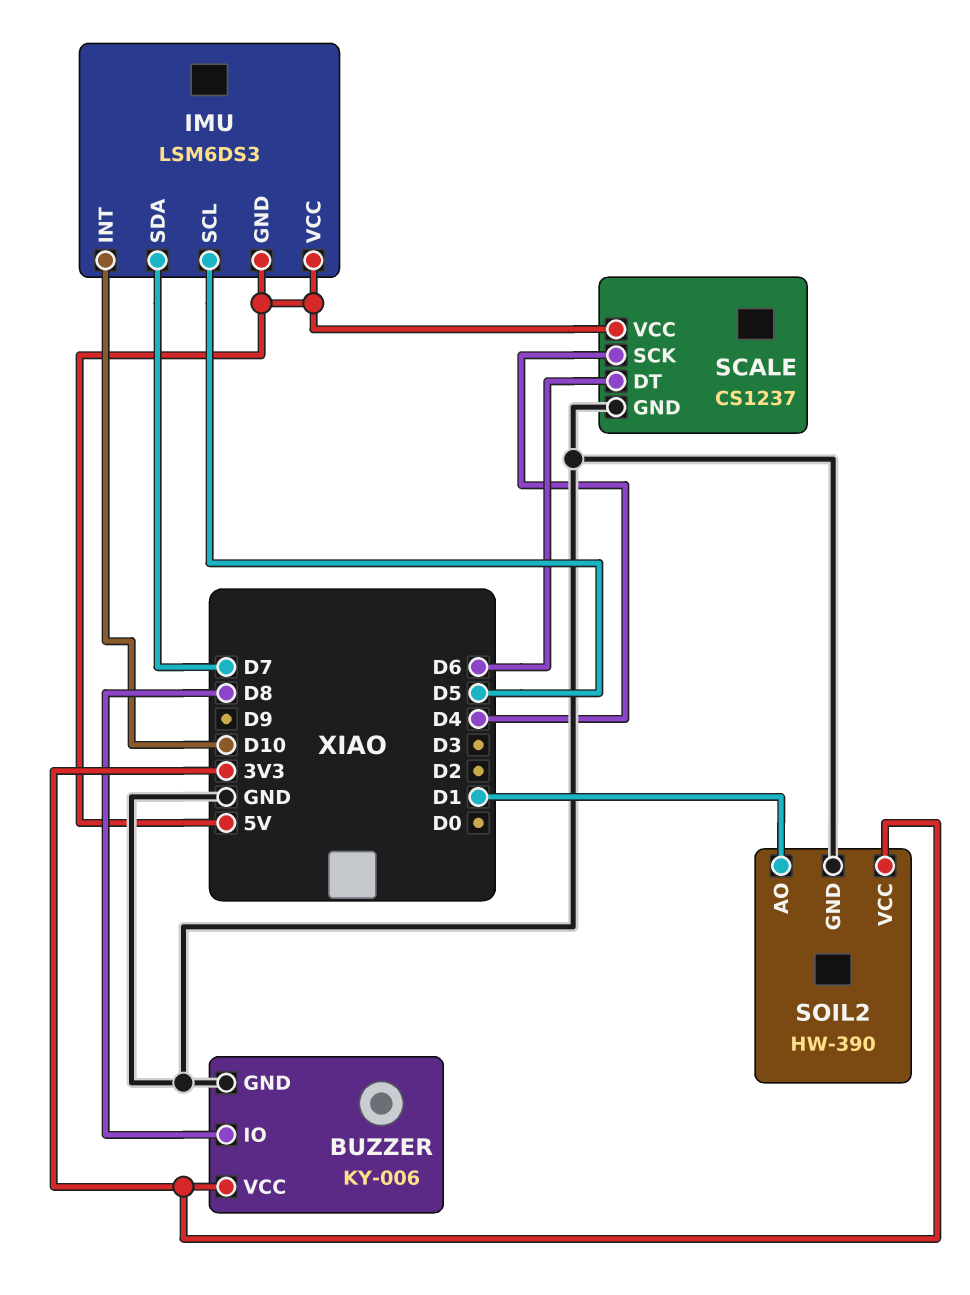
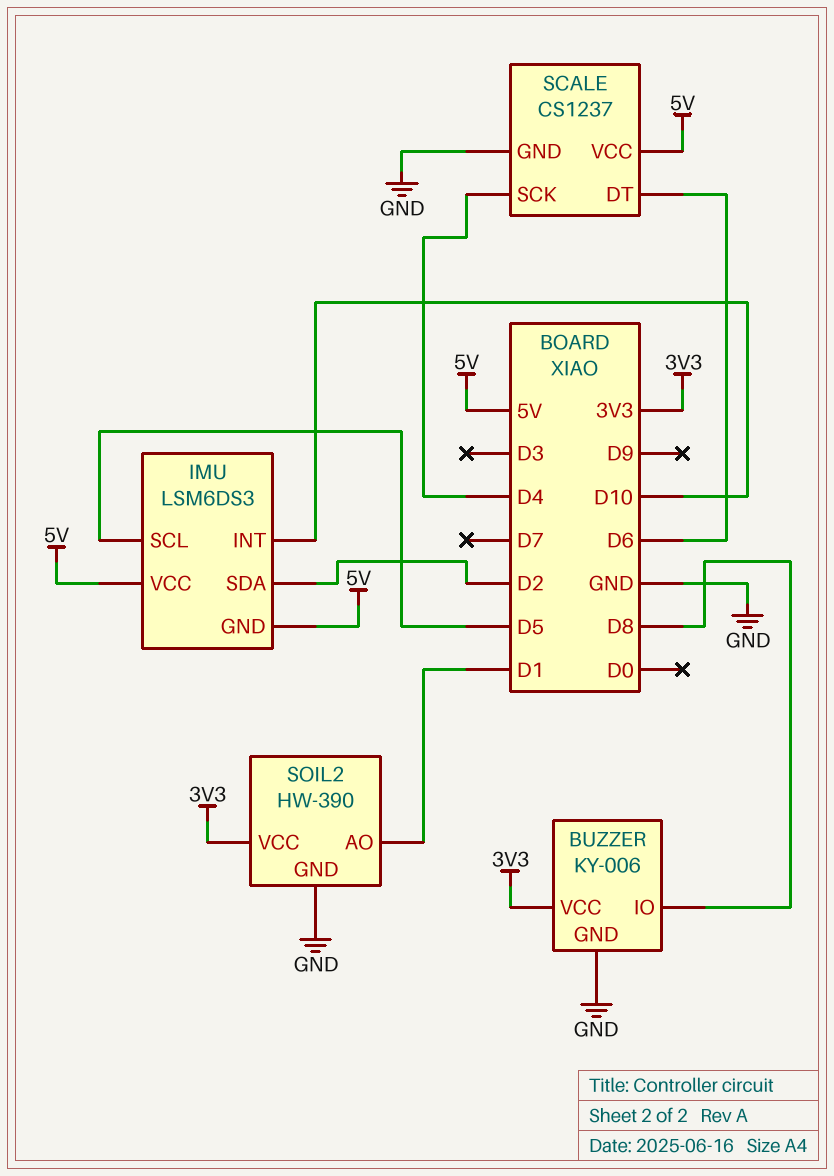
IMU pin SDA: D7 -> D2

